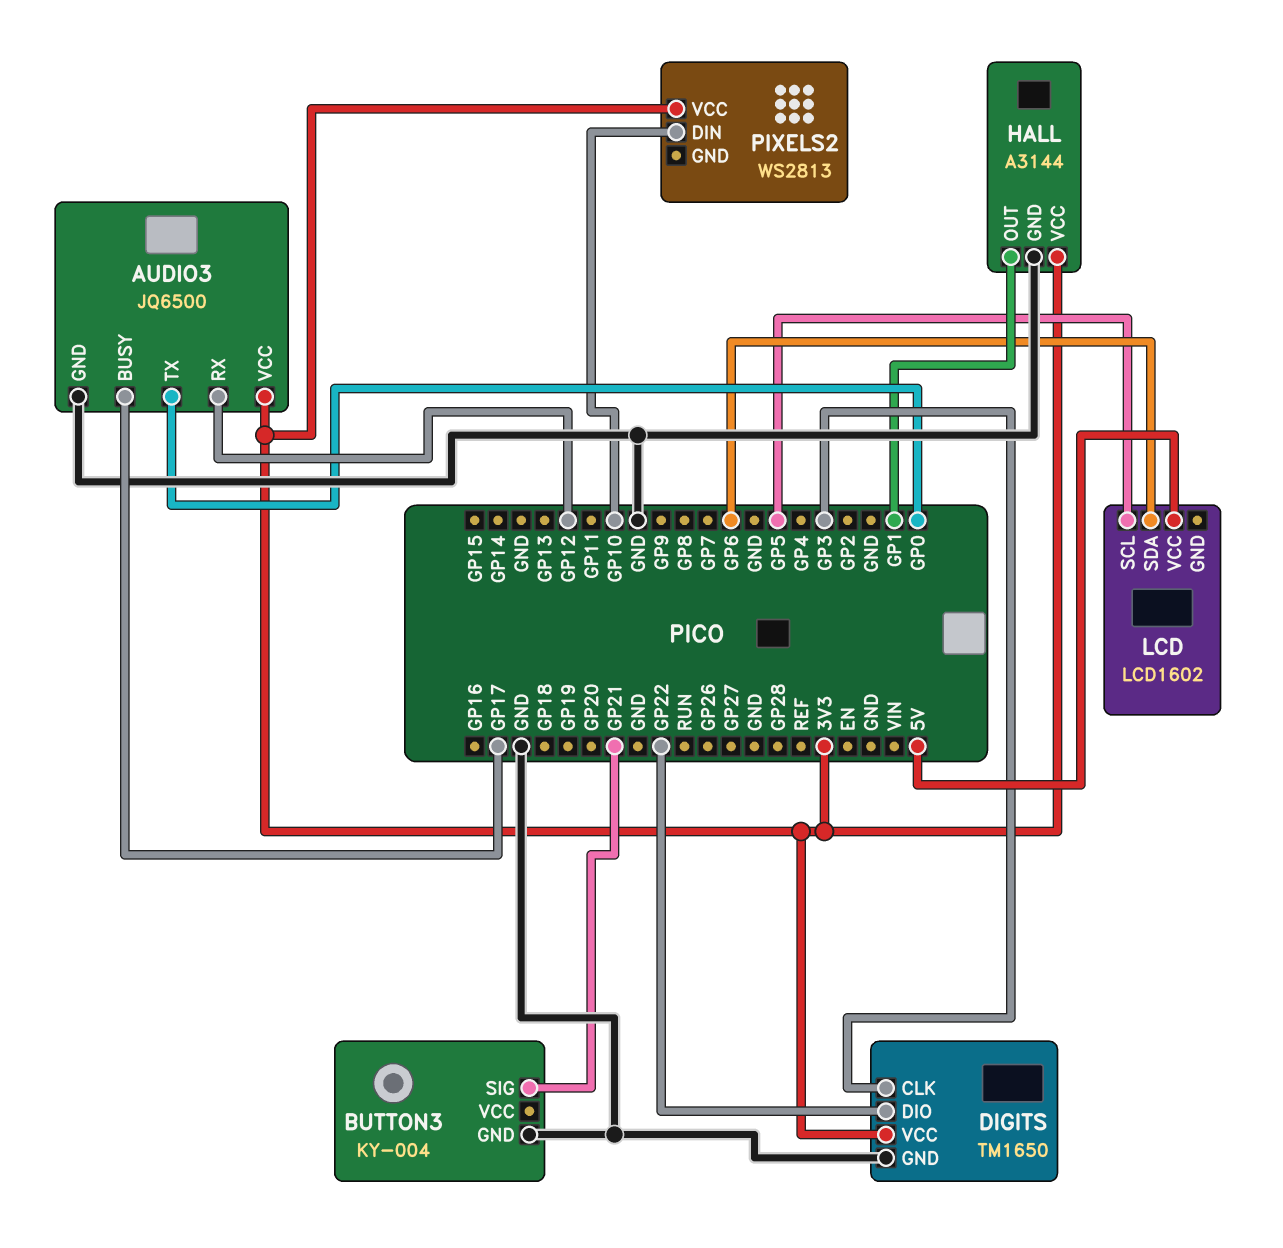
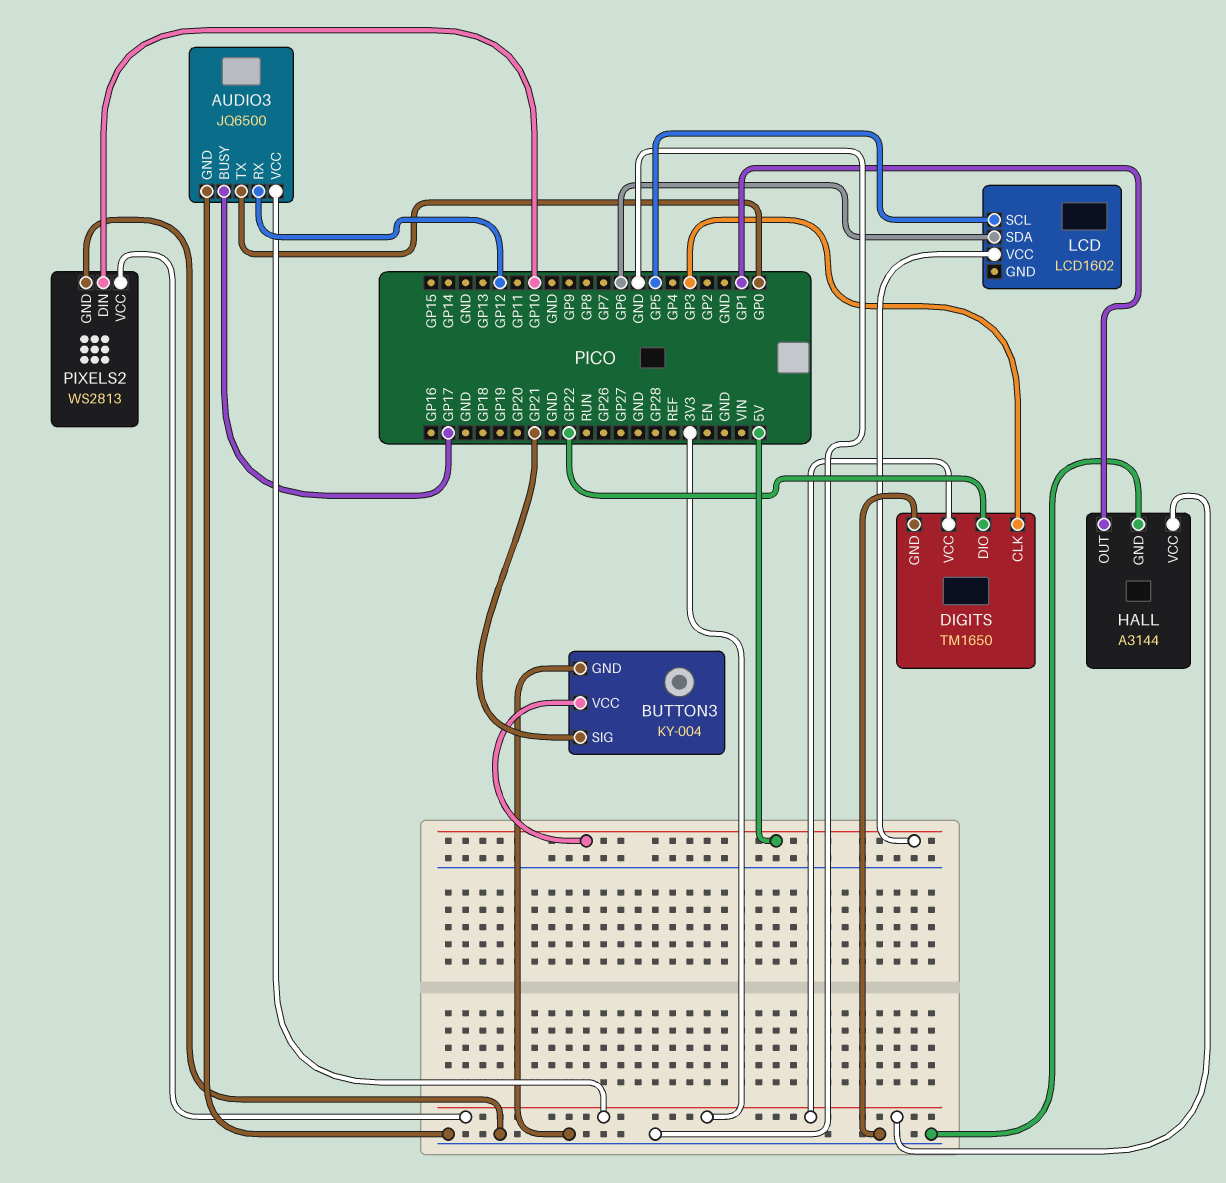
BUTTON3 pin VCC: none -> 5V
PIXELS2 pin GND: none -> GND

